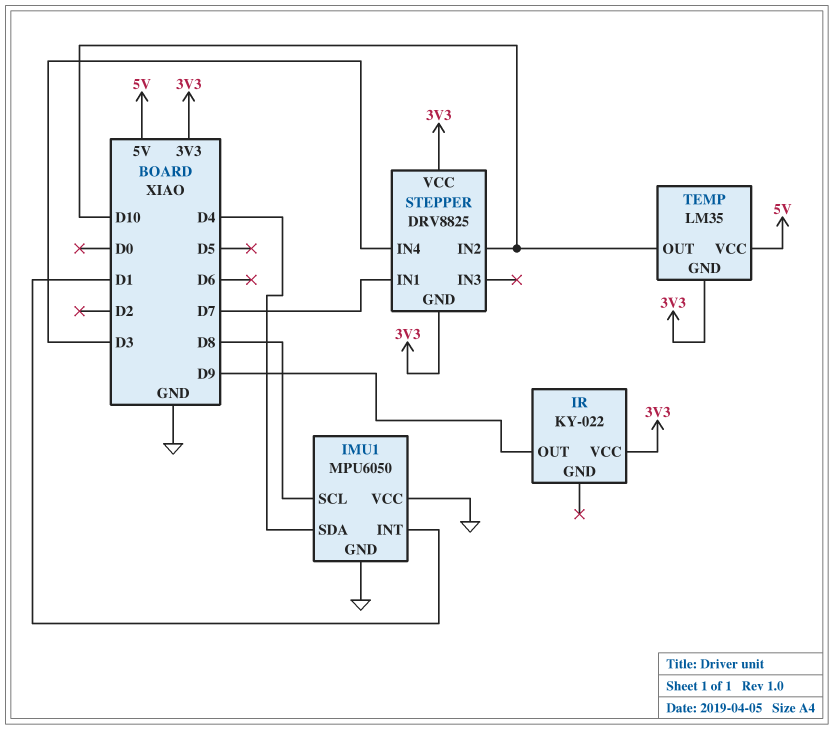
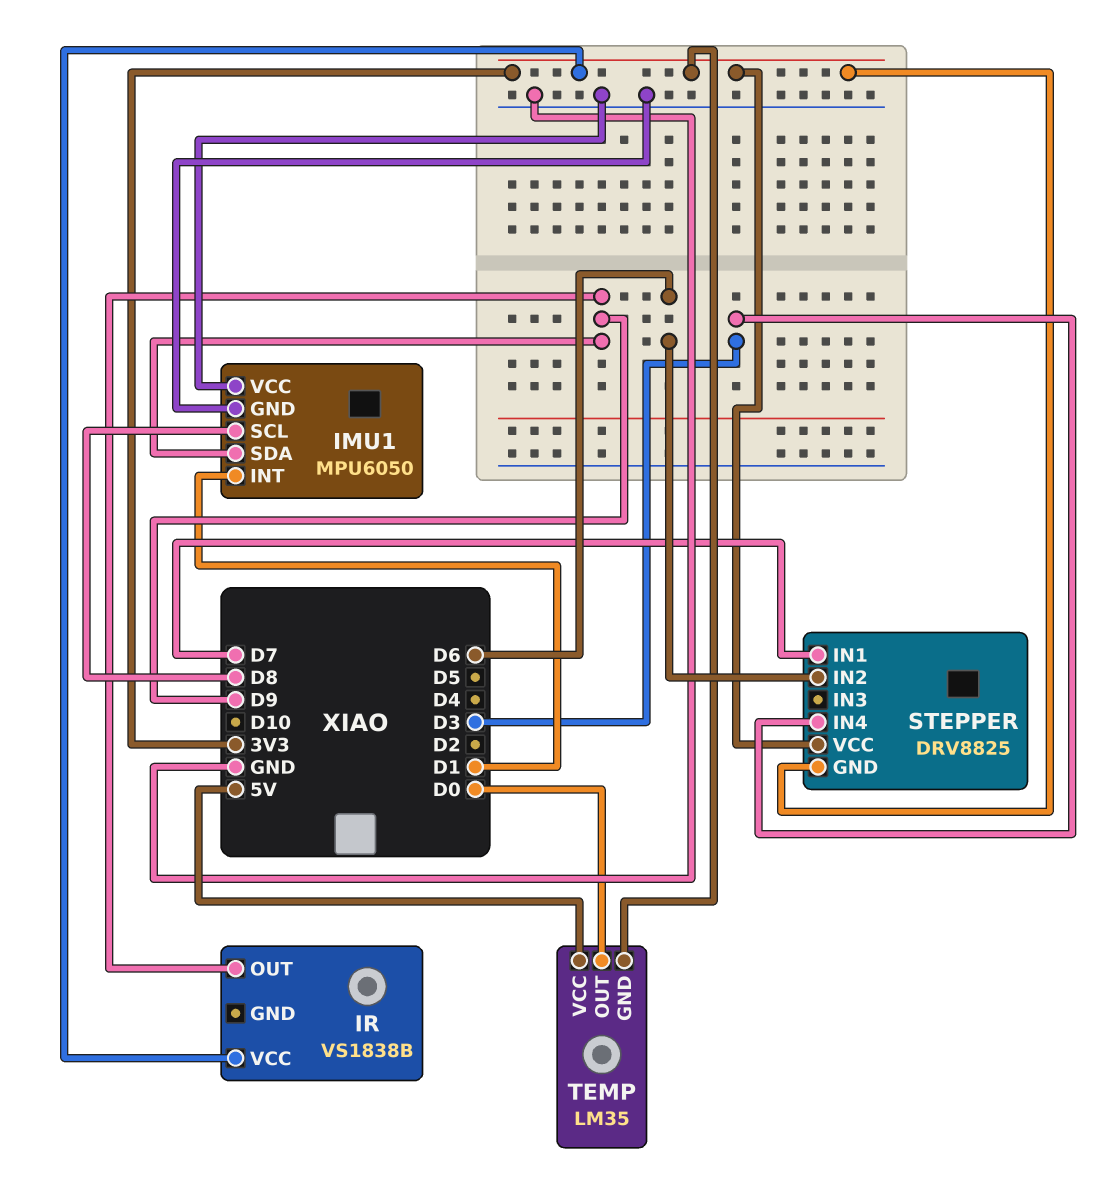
IMU1 pin SDA: D4 -> D9
IR: KY-022 -> VS1838B
STEPPER pin IN2: D10 -> D6
TEMP pin OUT: D10 -> D0

